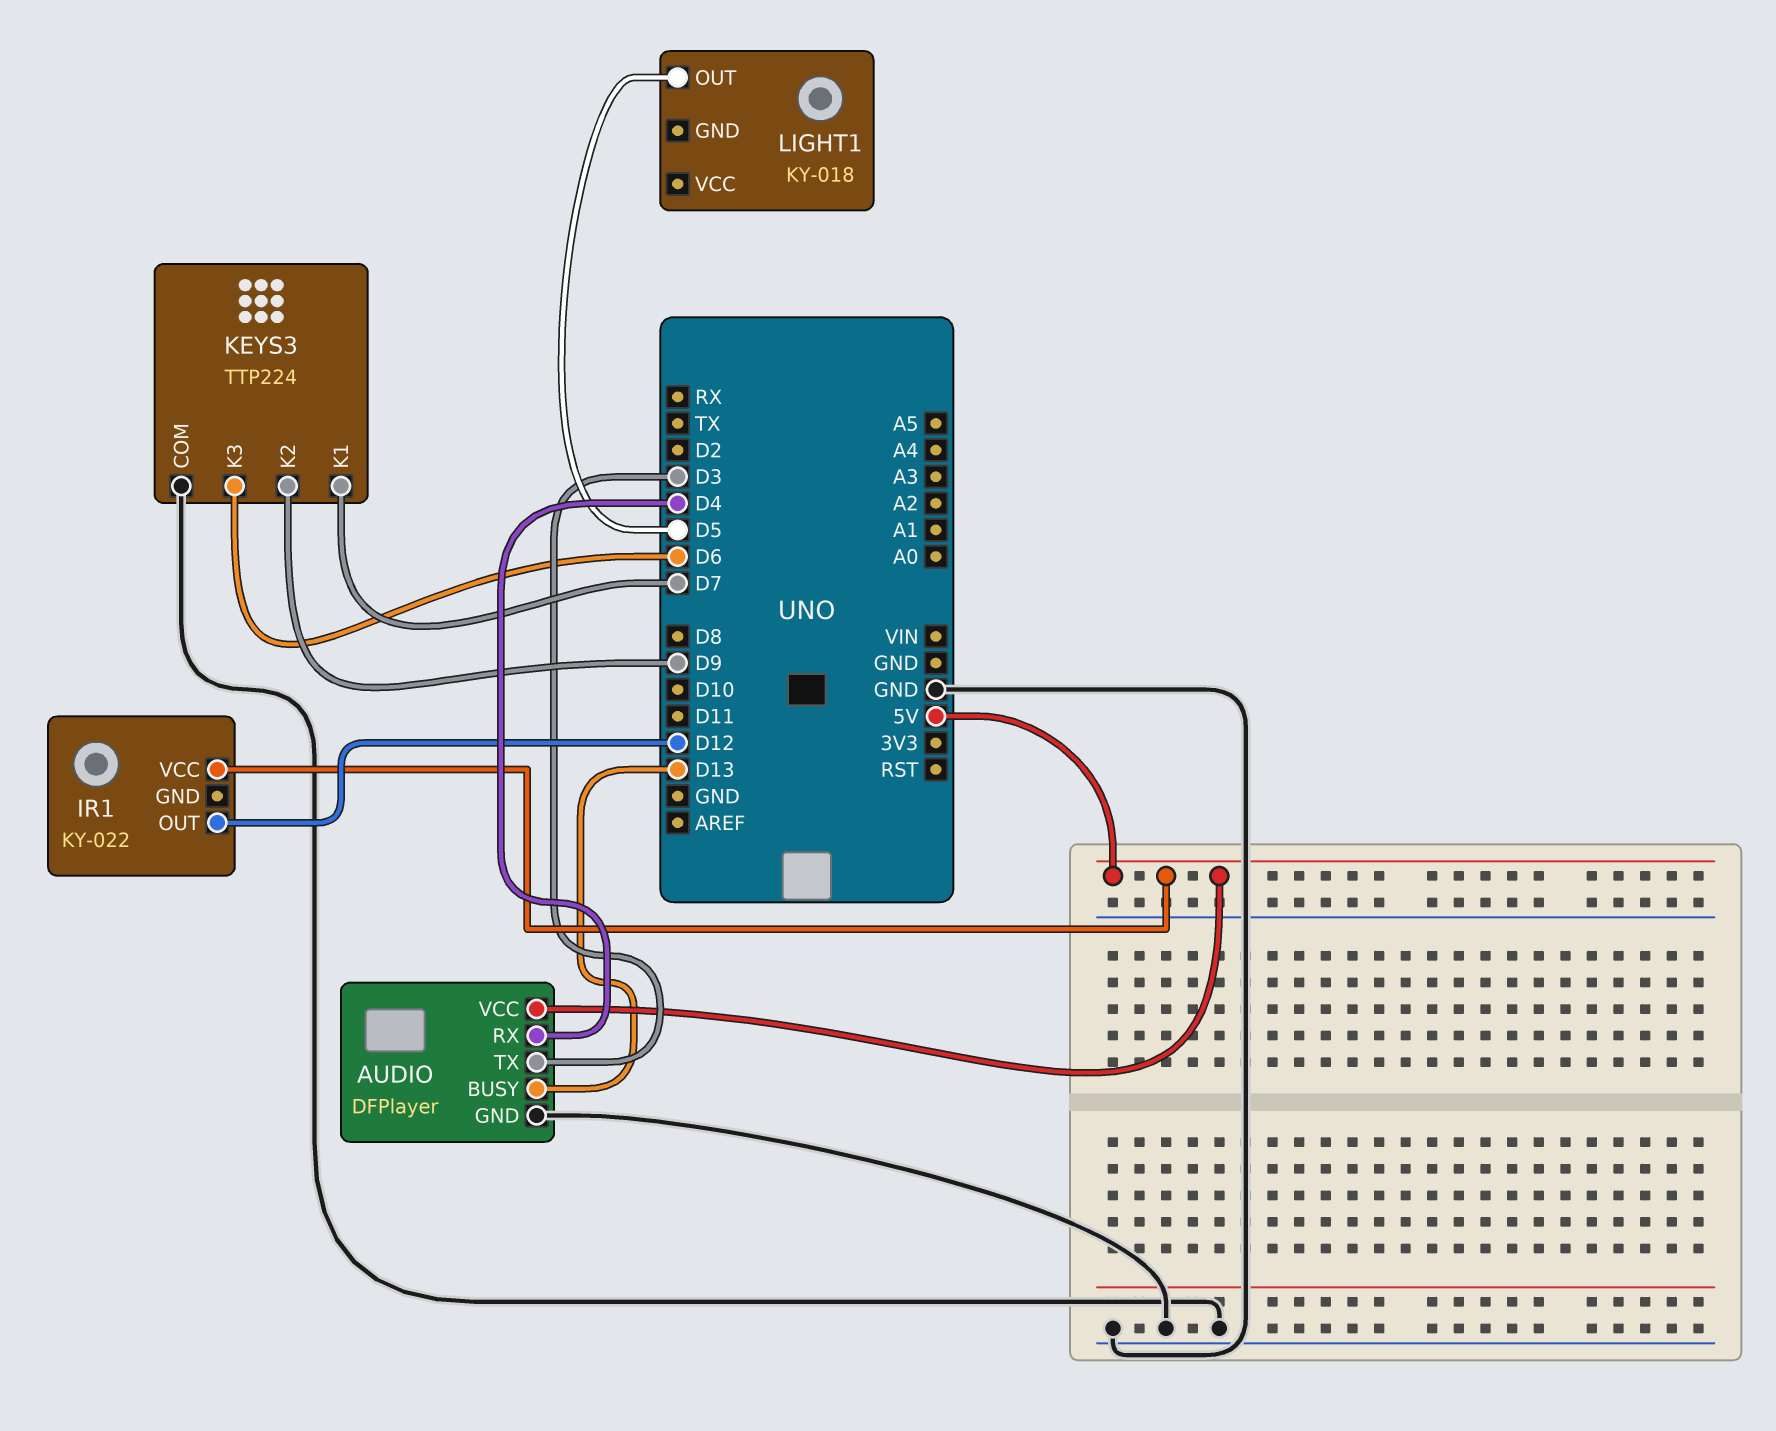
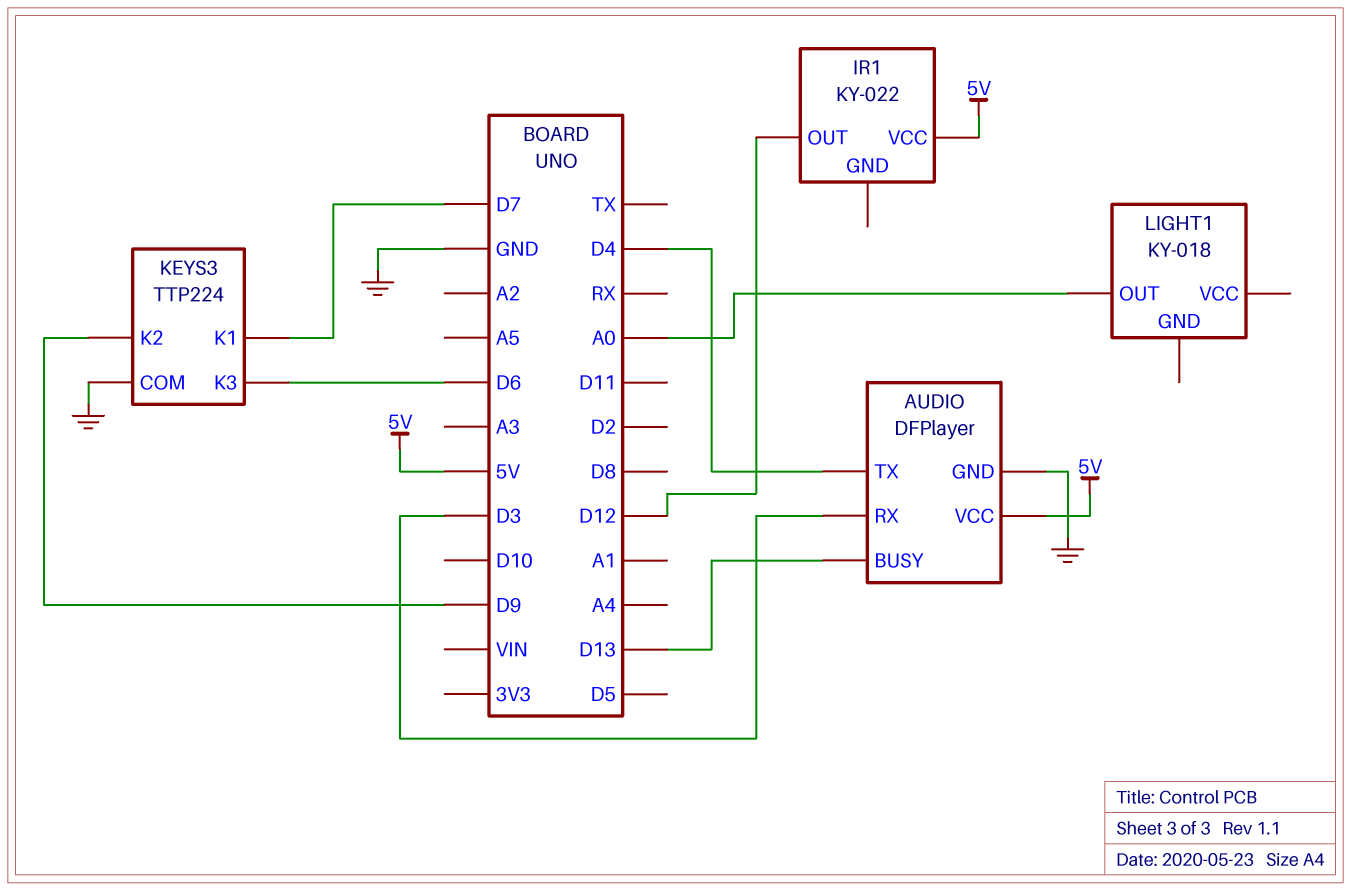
AUDIO pin RX: D4 -> D3
AUDIO pin TX: D3 -> D4
LIGHT1 pin OUT: D5 -> A0

